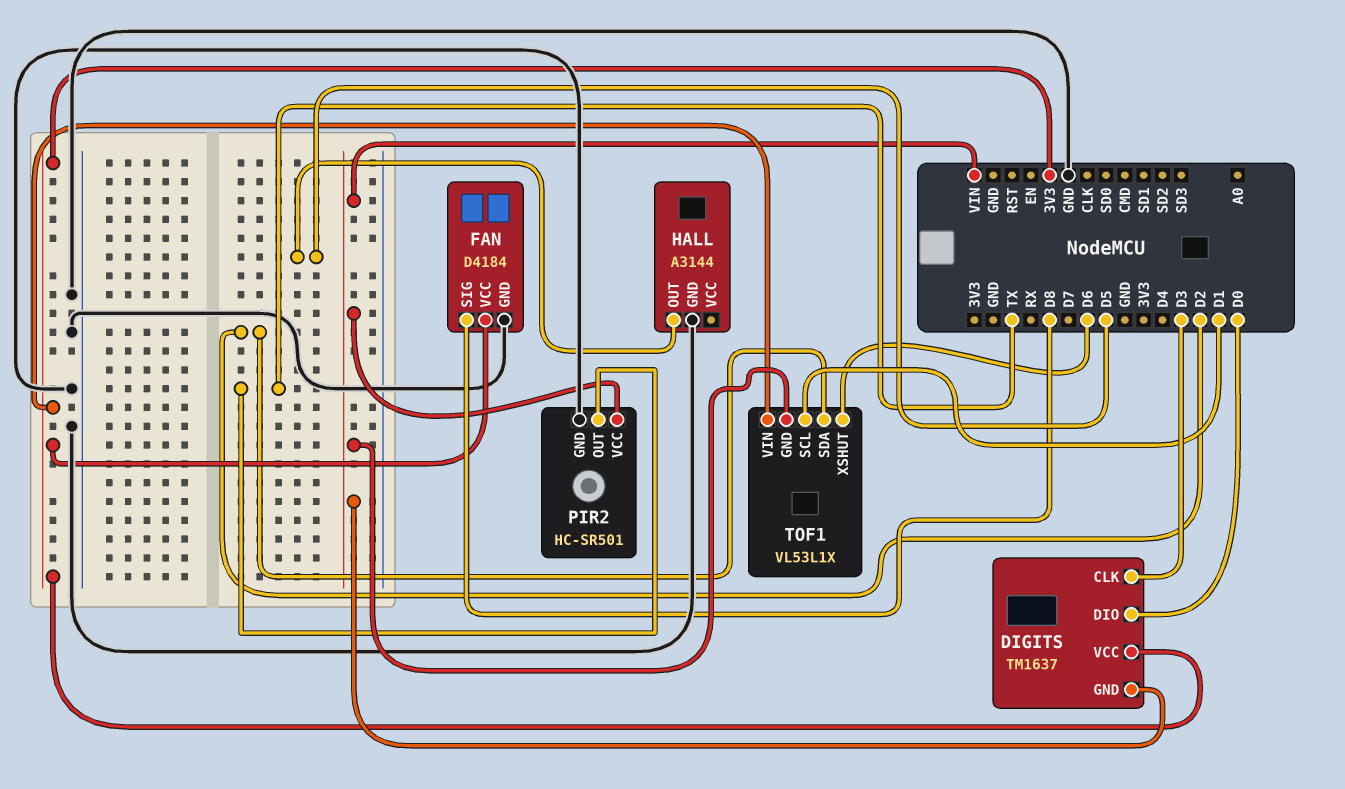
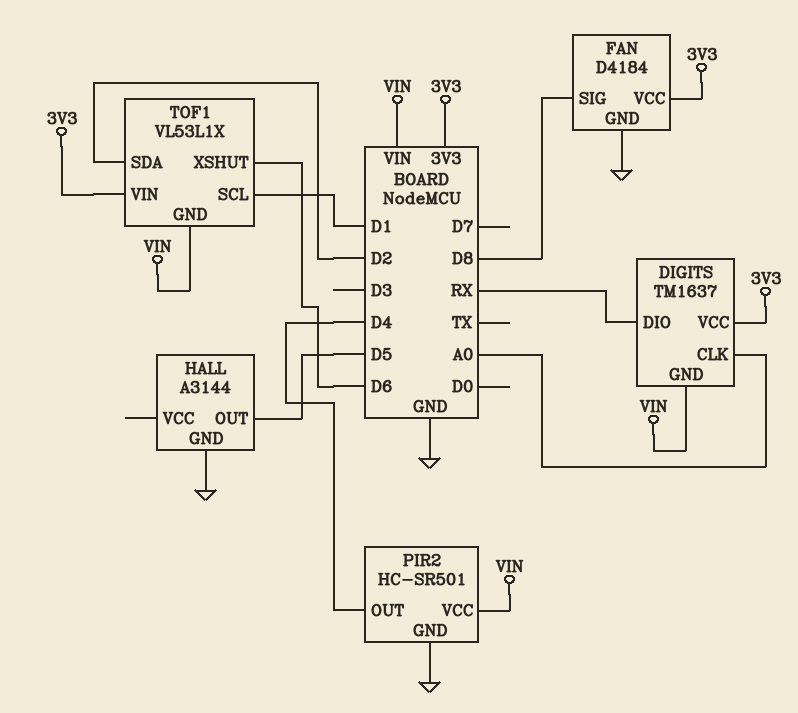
DIGITS pin CLK: D3 -> A0
DIGITS pin DIO: D0 -> RX
PIR2 pin OUT: TX -> D4

